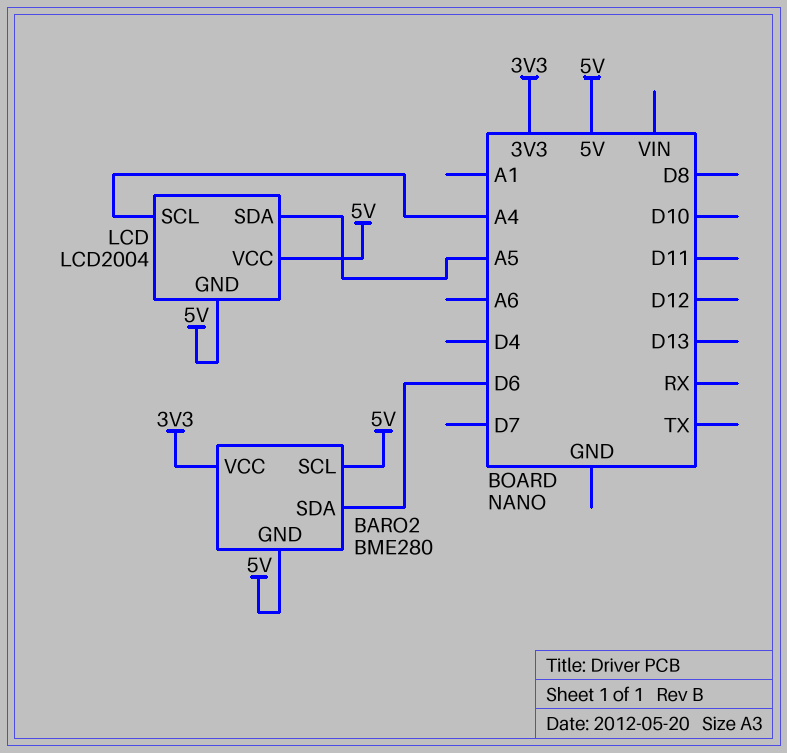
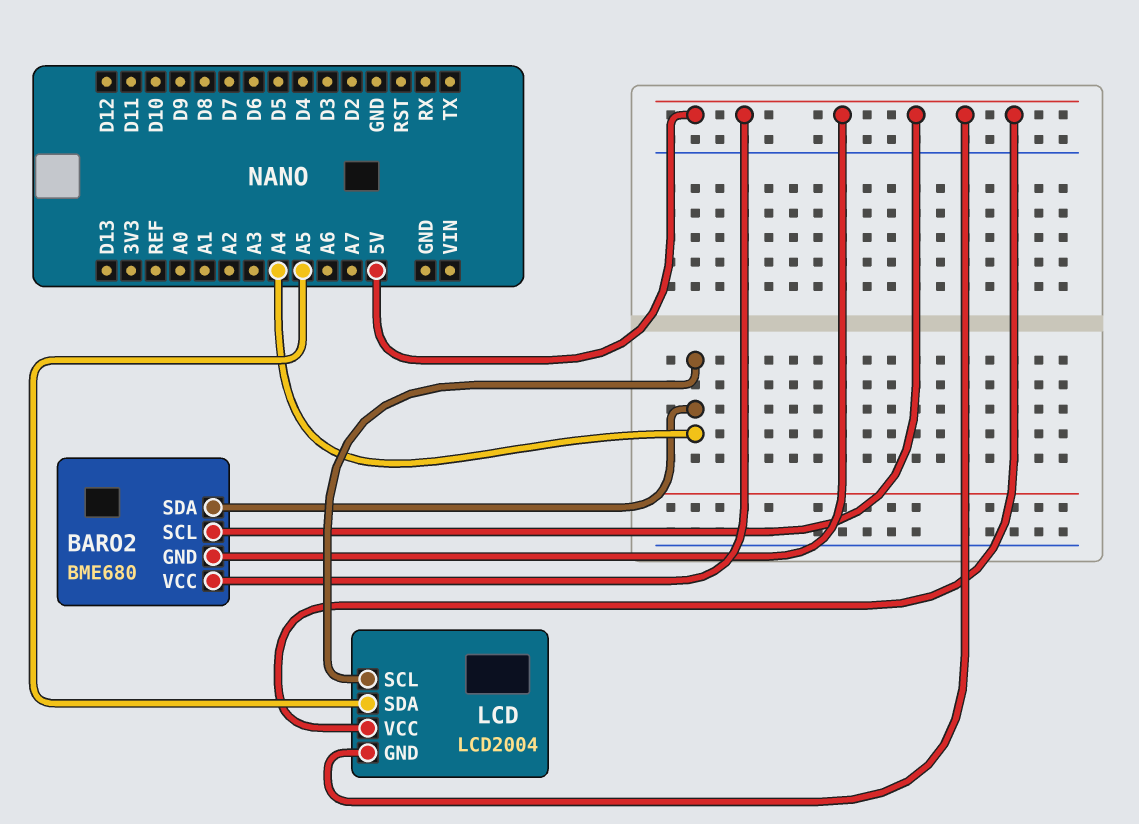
BARO2: BME280 -> BME680
BARO2 pin SDA: D6 -> A4
BARO2 pin VCC: 3V3 -> 5V

